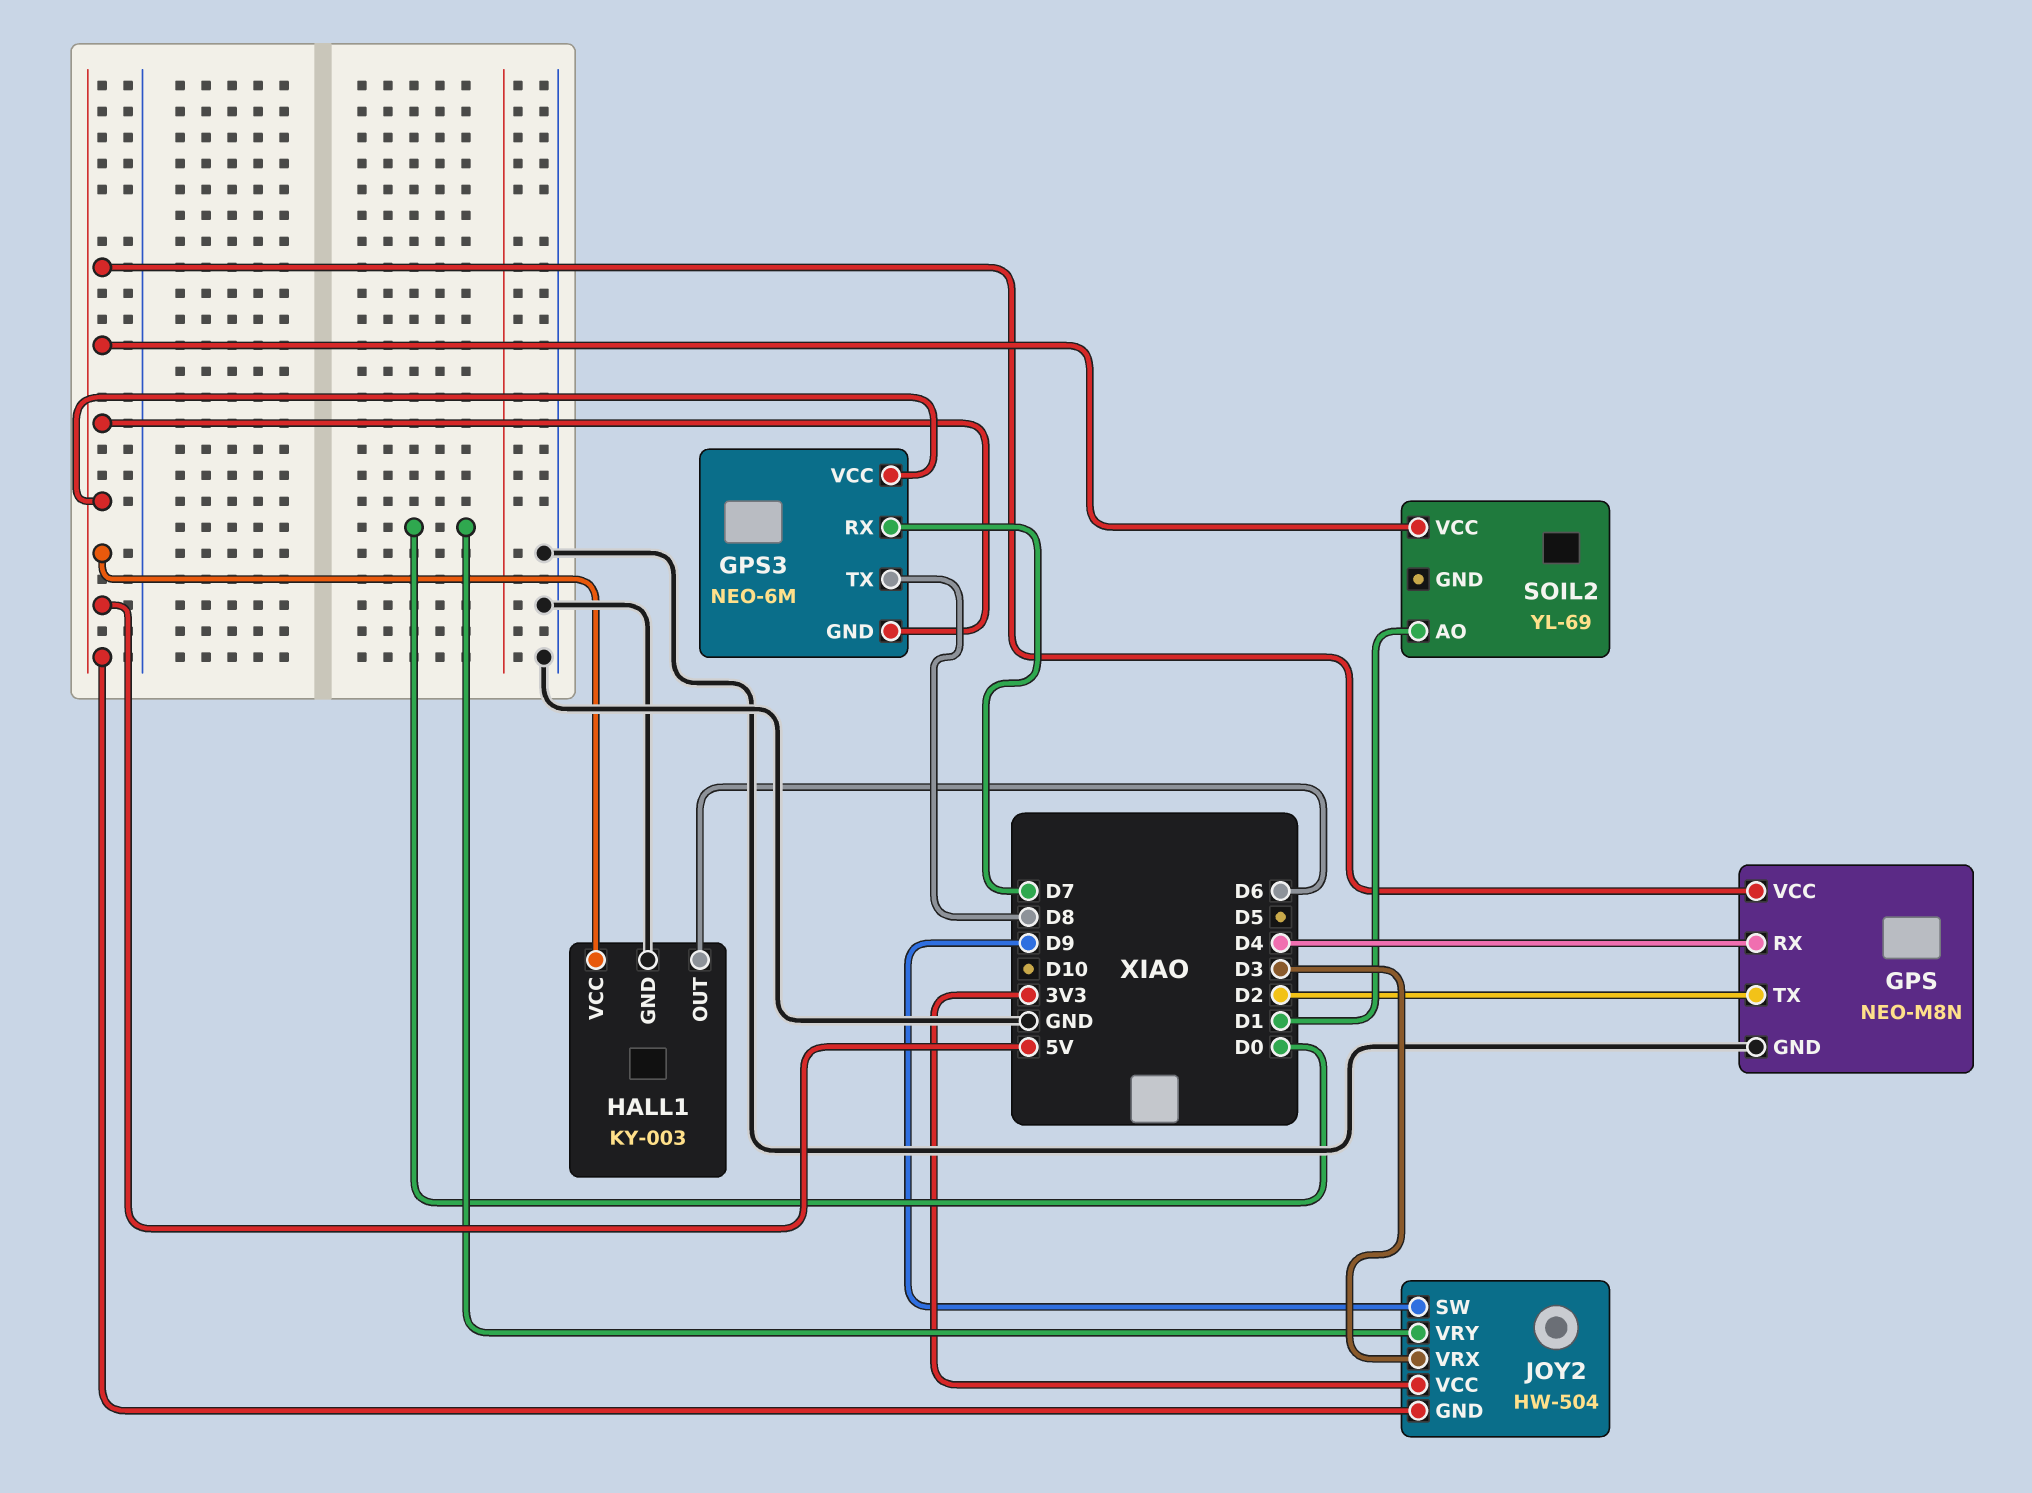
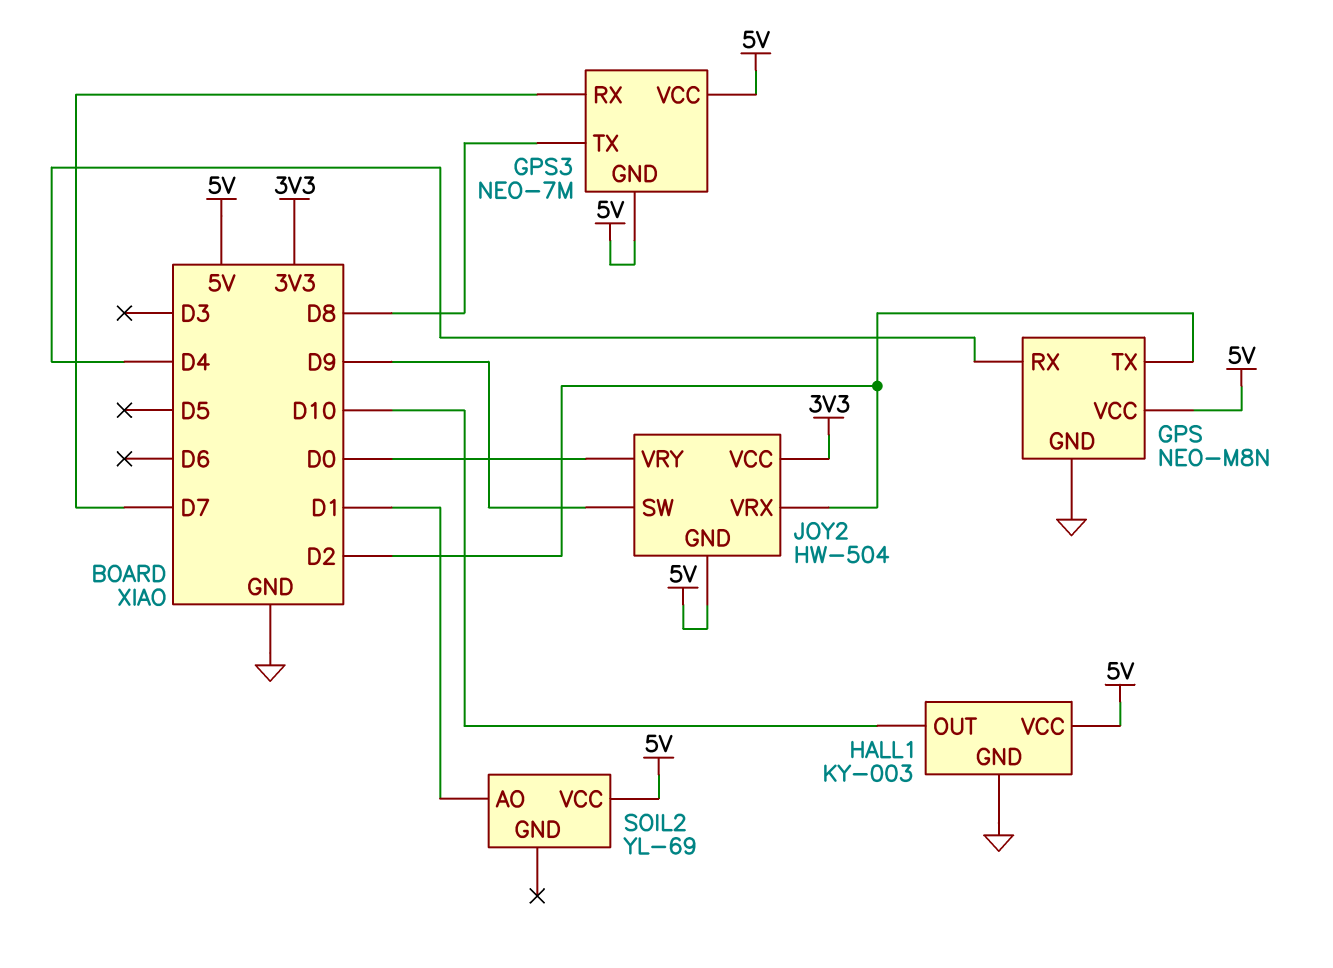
GPS3: NEO-6M -> NEO-7M
HALL1 pin OUT: D6 -> D10
JOY2 pin VRX: D3 -> D2

